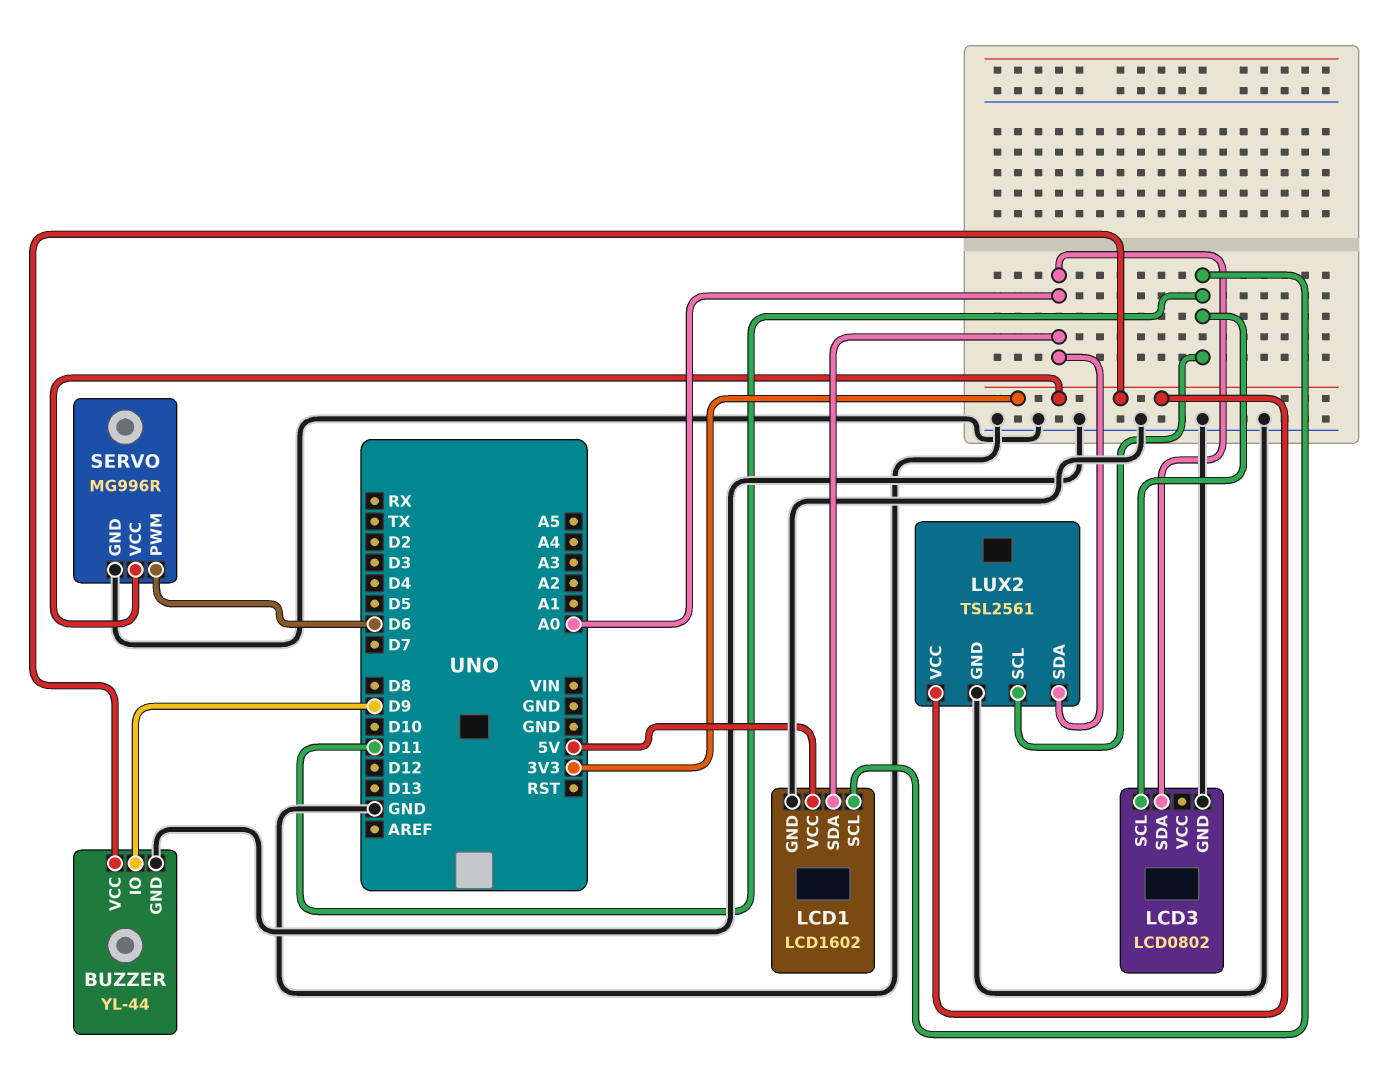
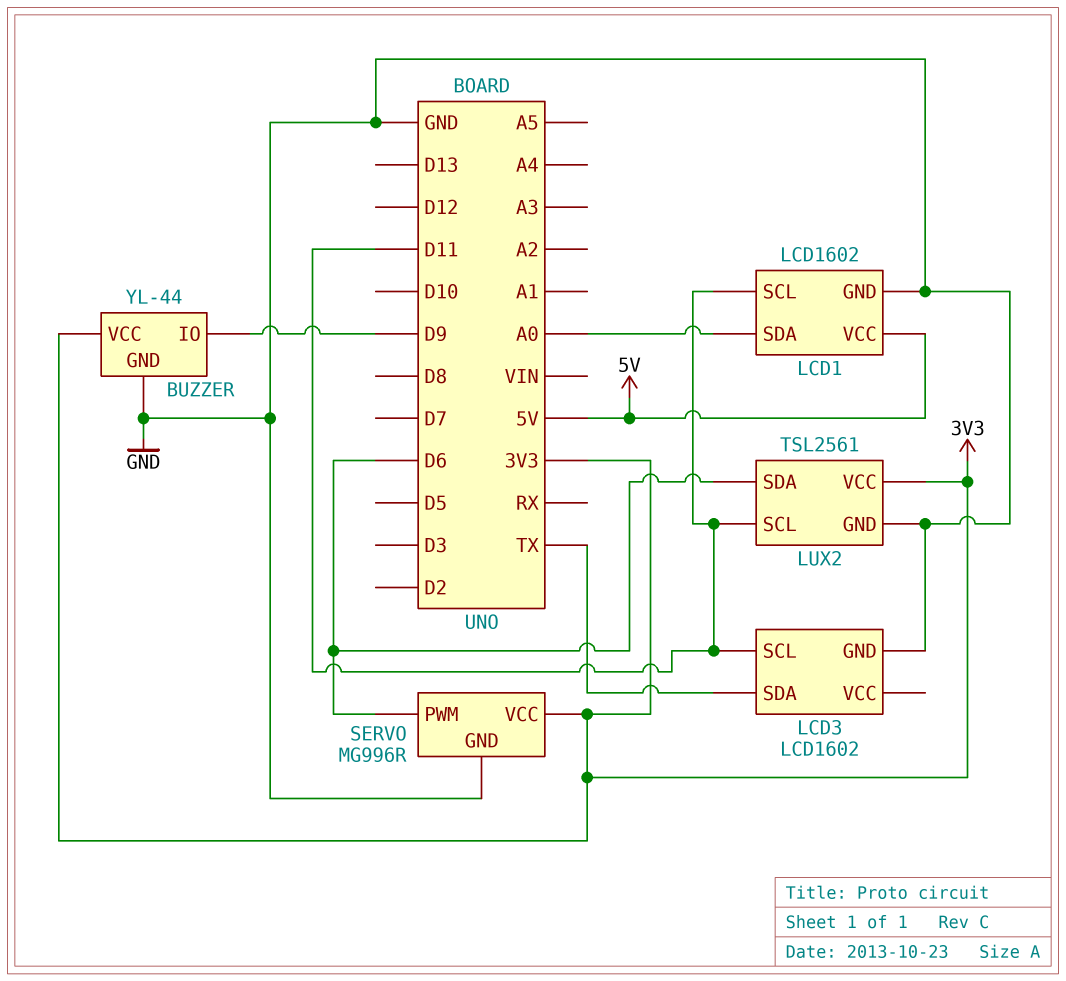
LCD3: LCD0802 -> LCD1602
LCD3 pin SDA: A0 -> TX
LUX2 pin SDA: A0 -> D6

